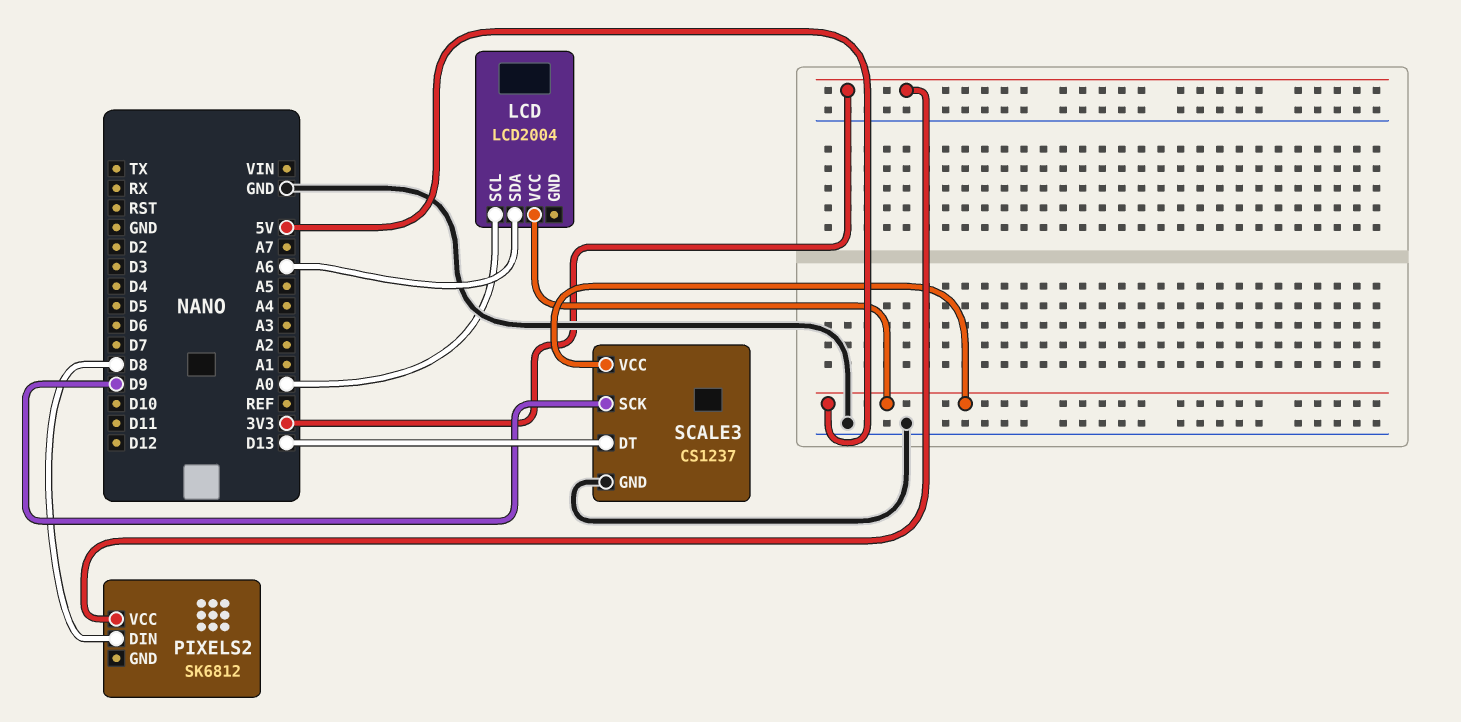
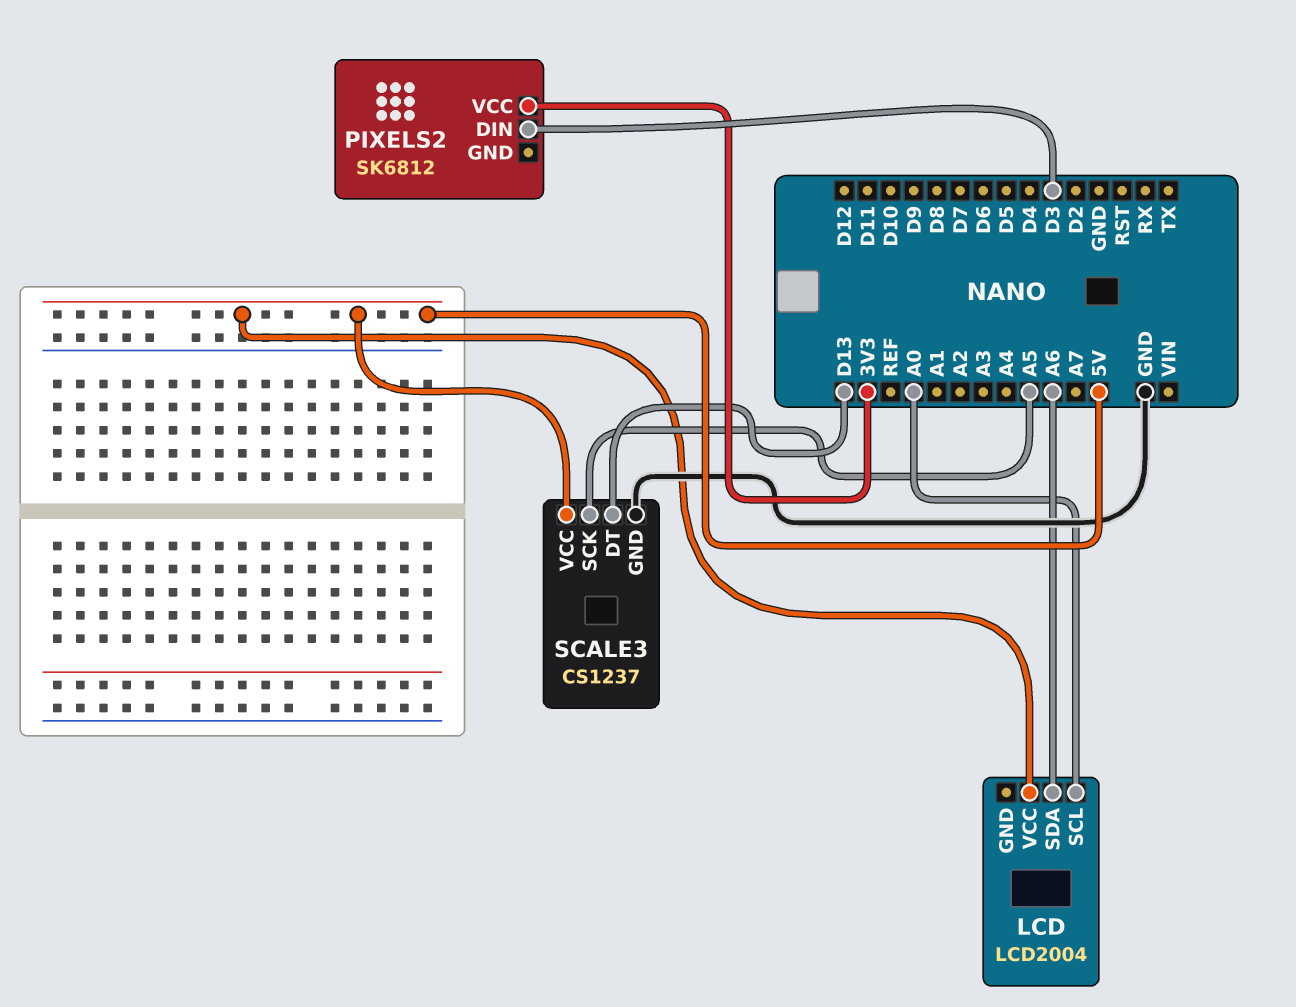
PIXELS2 pin DIN: D8 -> D3
SCALE3 pin SCK: D9 -> A5

